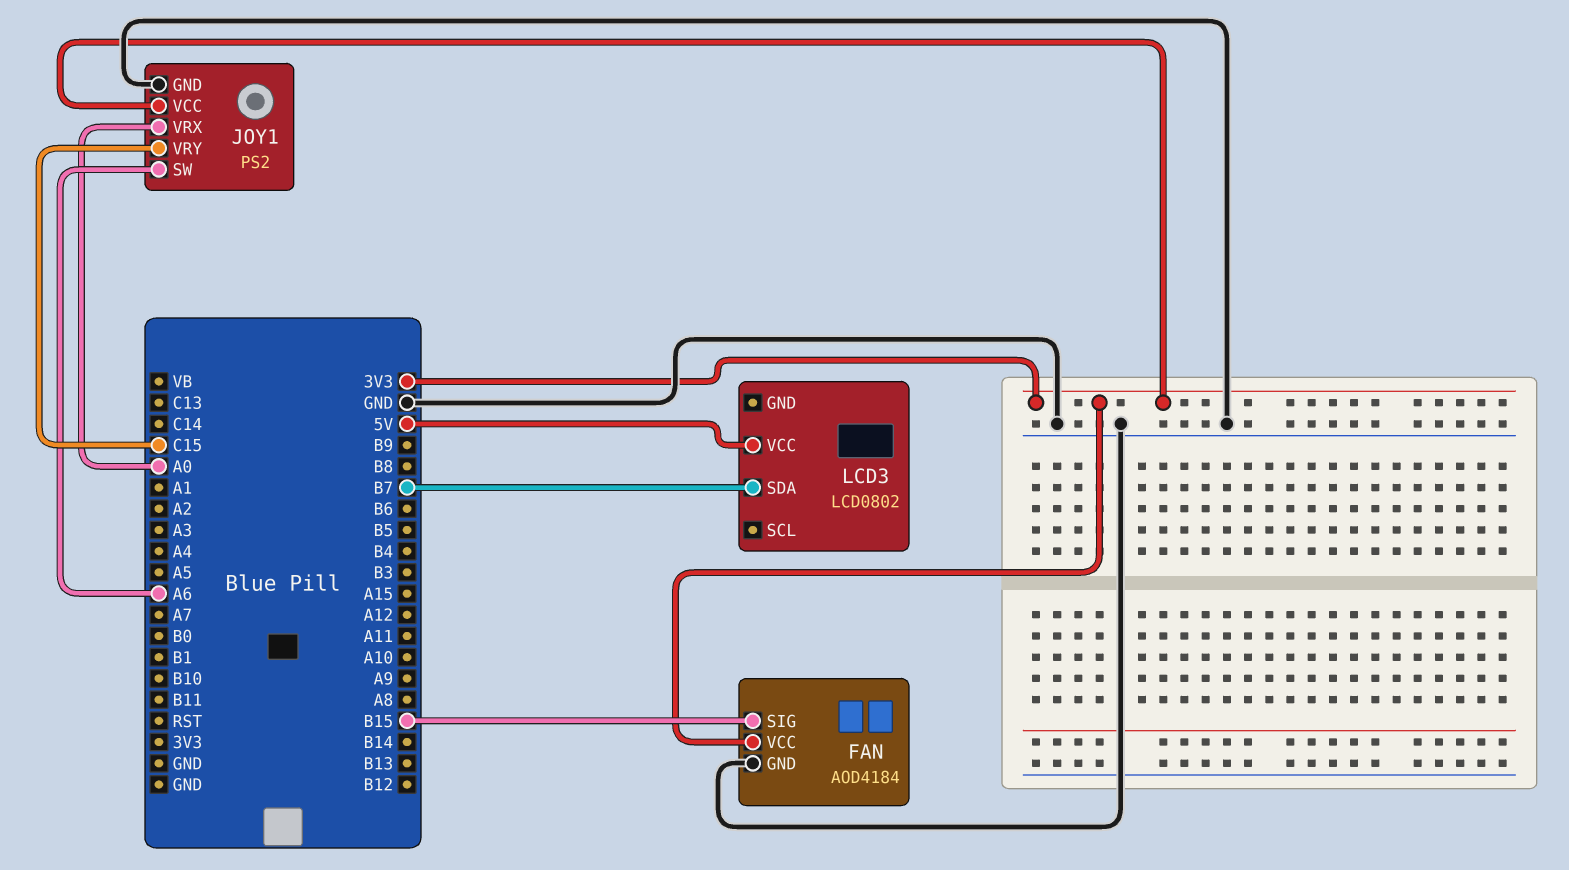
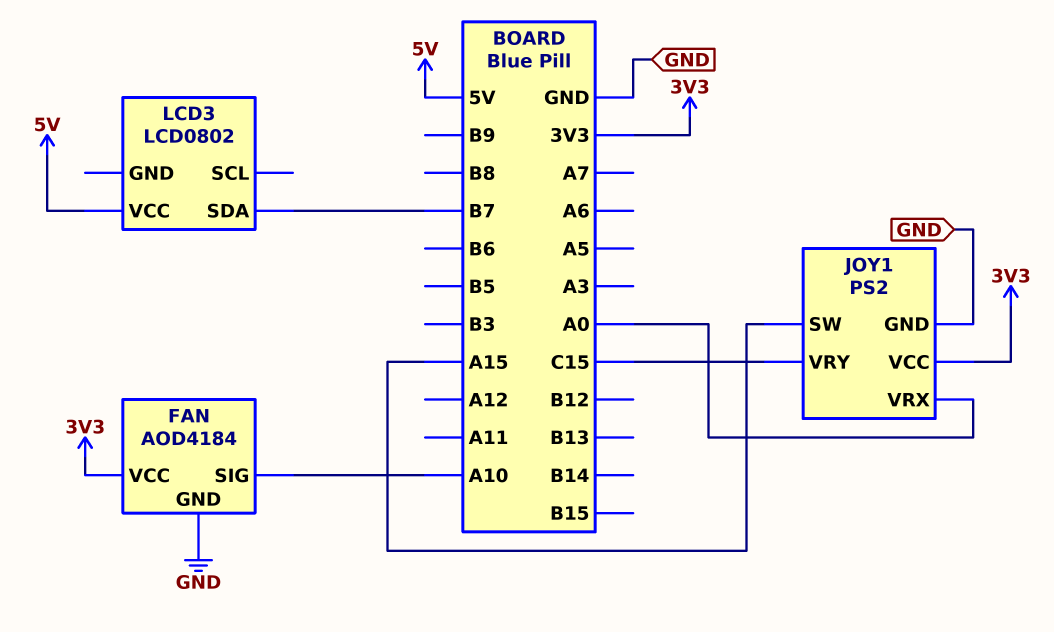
FAN pin SIG: B15 -> A10
JOY1 pin SW: A6 -> A15

